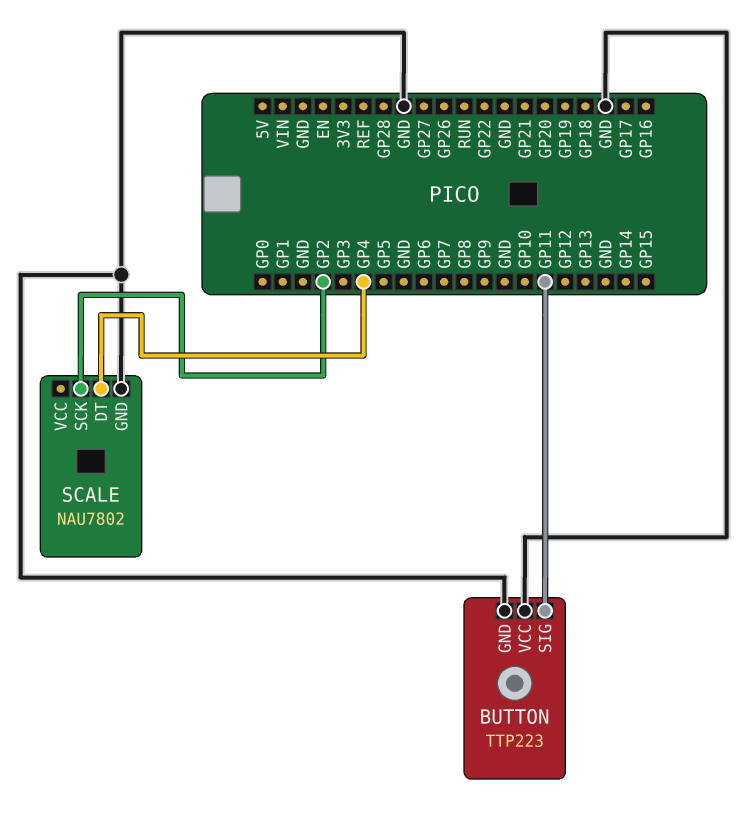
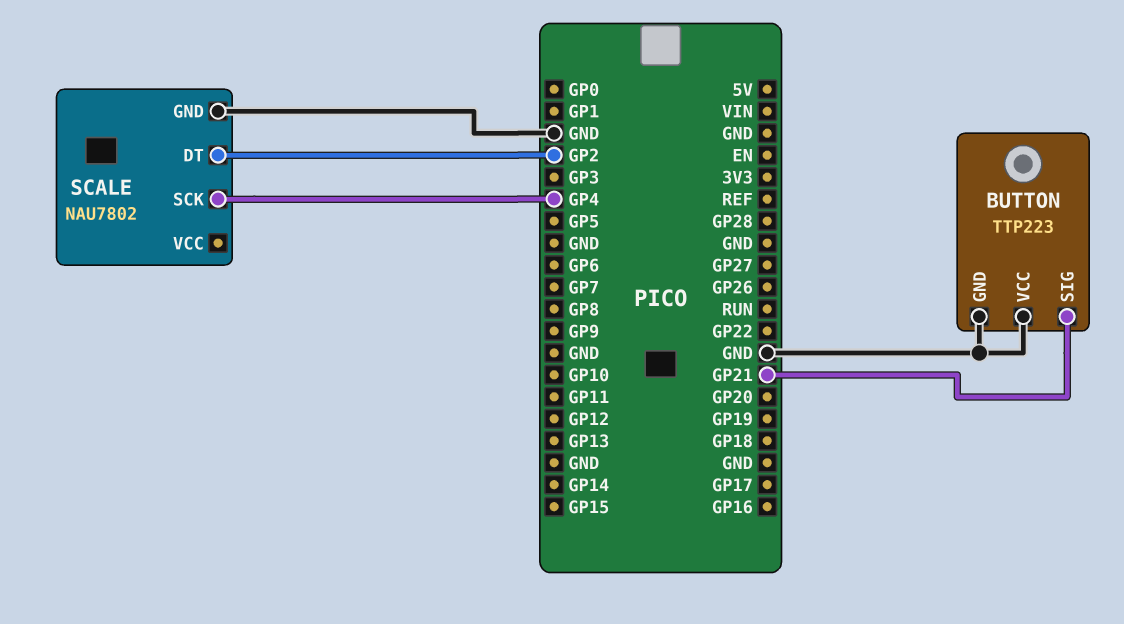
BUTTON pin SIG: GP11 -> GP21
SCALE pin DT: GP4 -> GP2
SCALE pin SCK: GP2 -> GP4

